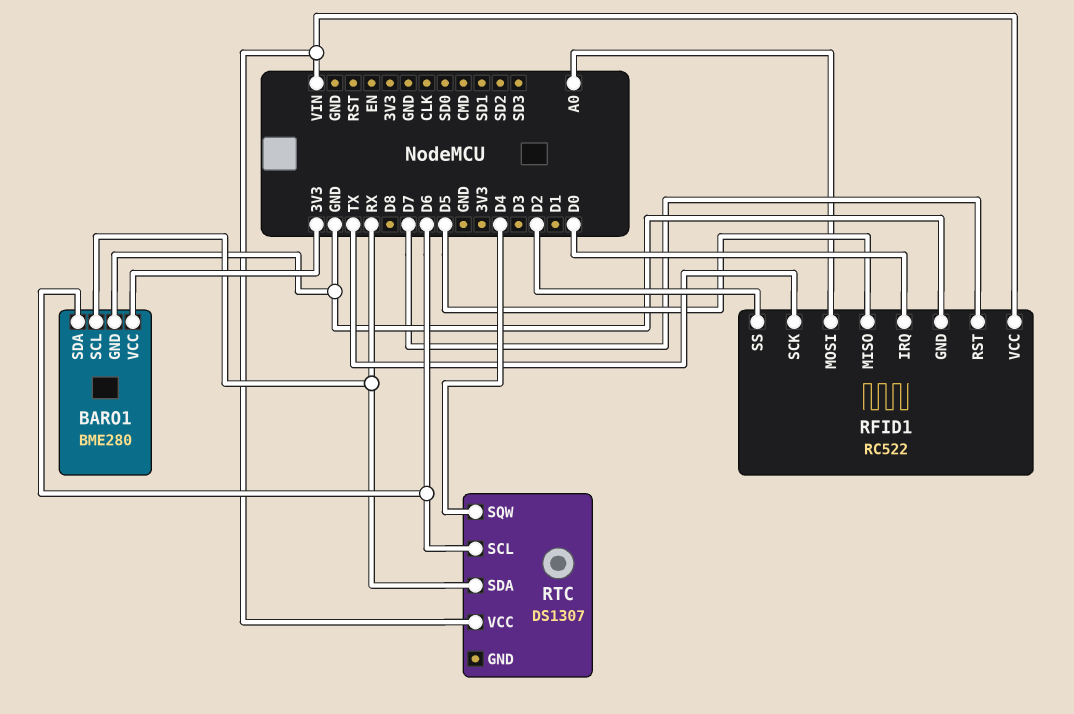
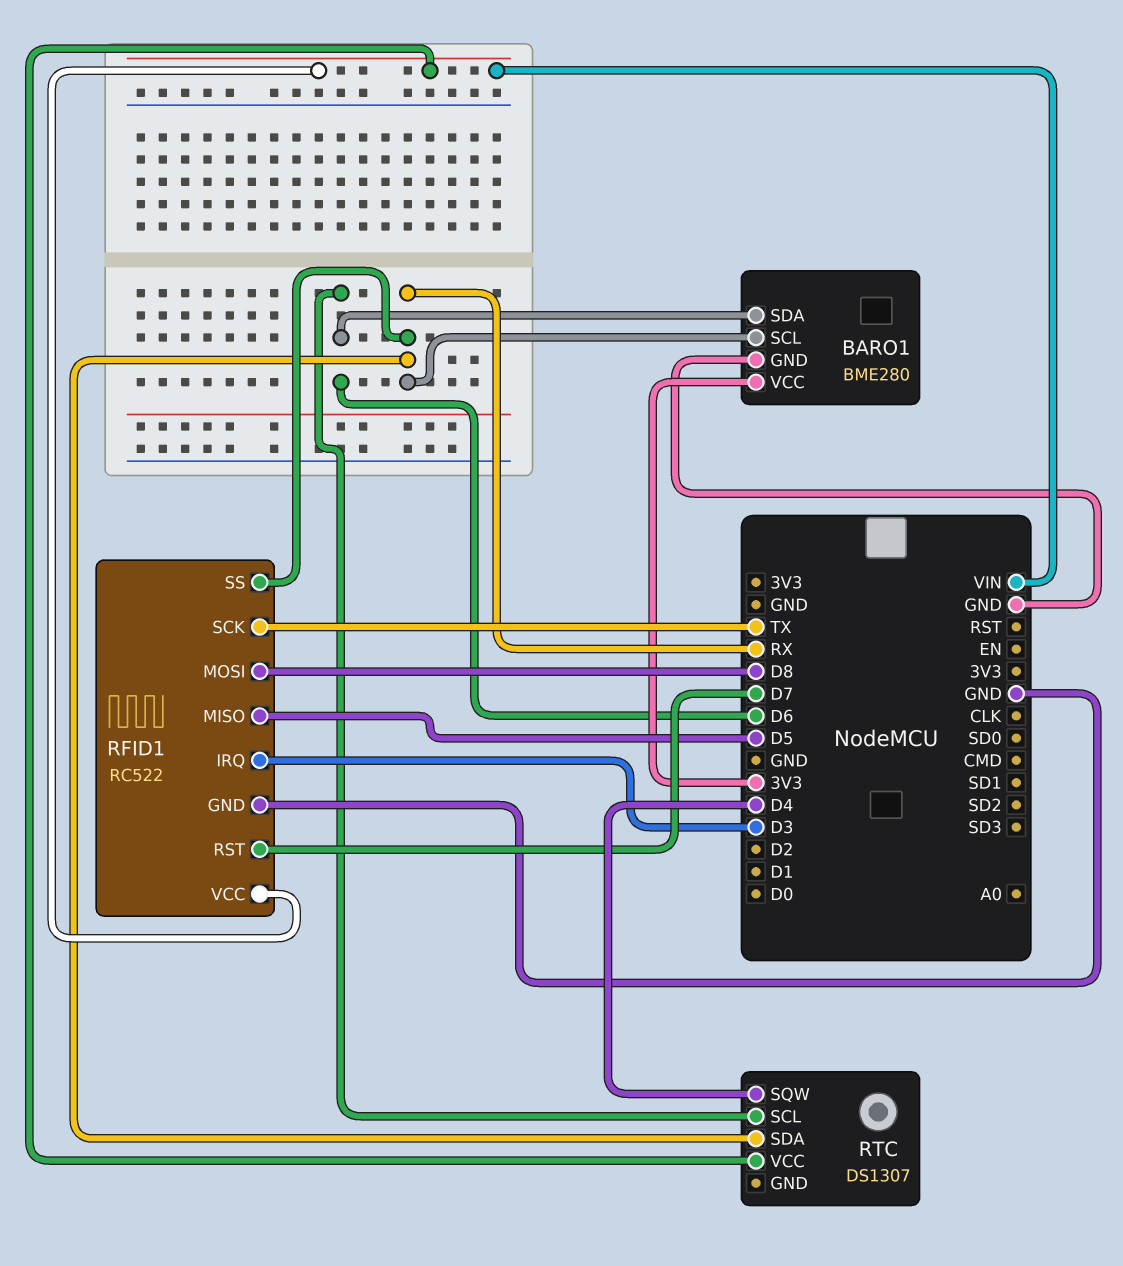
RFID1 pin IRQ: D0 -> D3
RFID1 pin MOSI: A0 -> D8
RFID1 pin SS: D2 -> RX

